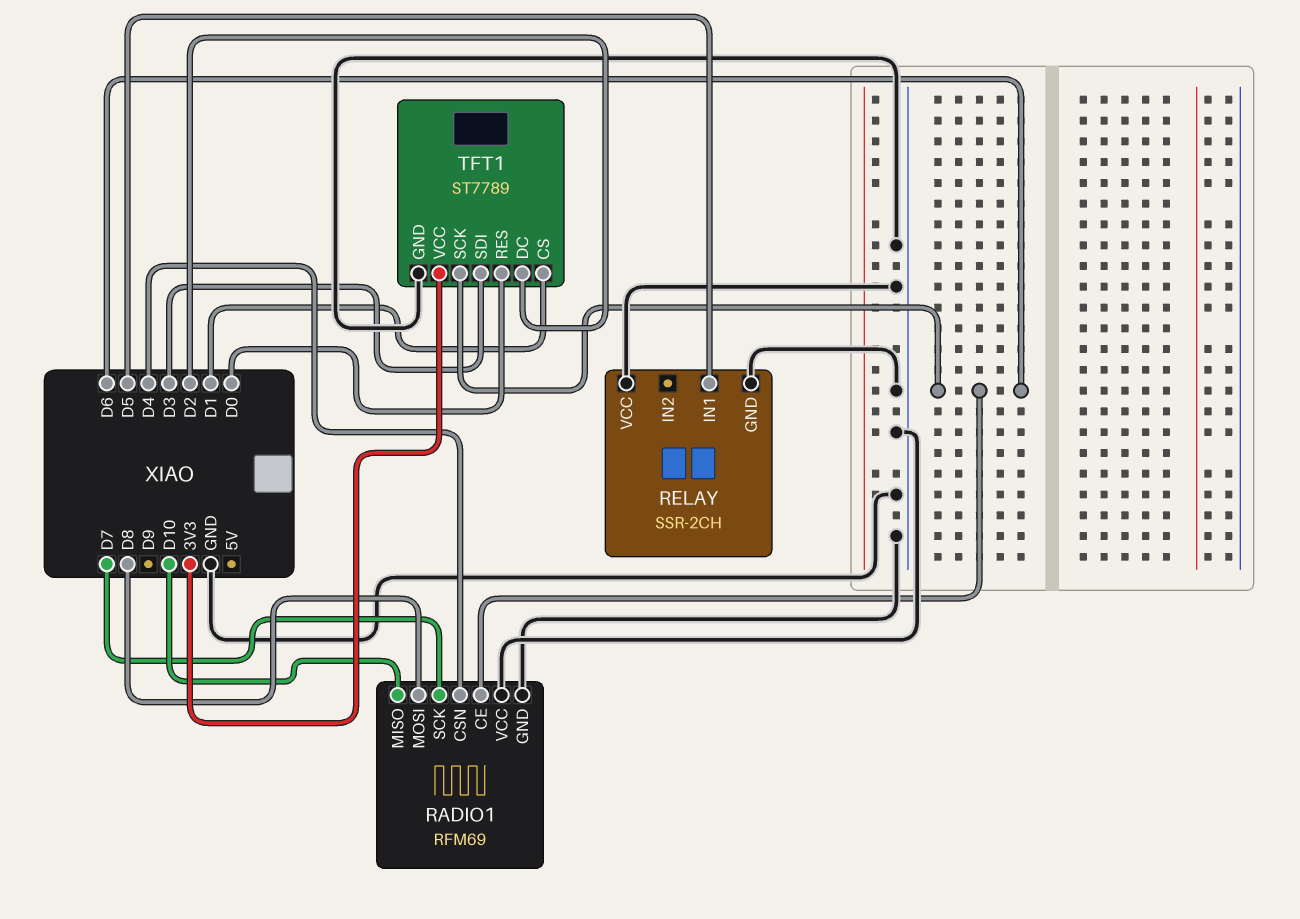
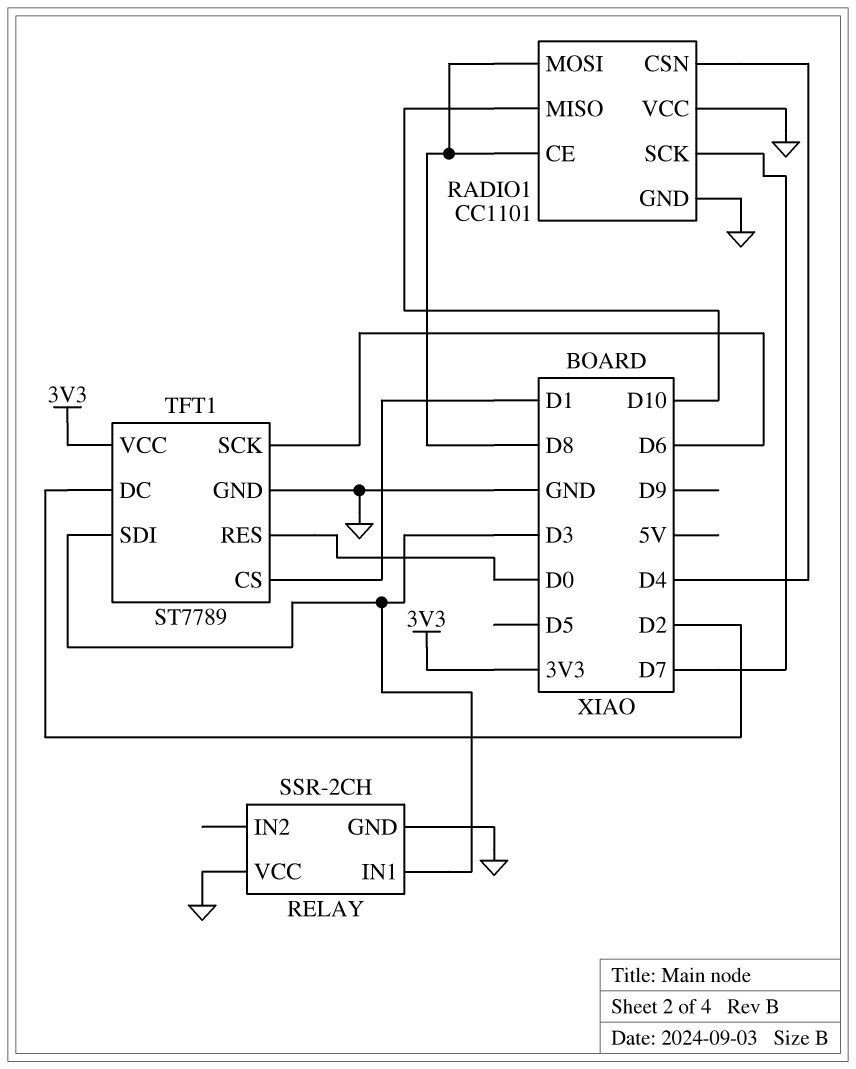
RADIO1: RFM69 -> CC1101
RADIO1 pin CE: D6 -> D8
RELAY pin IN1: D5 -> D3

